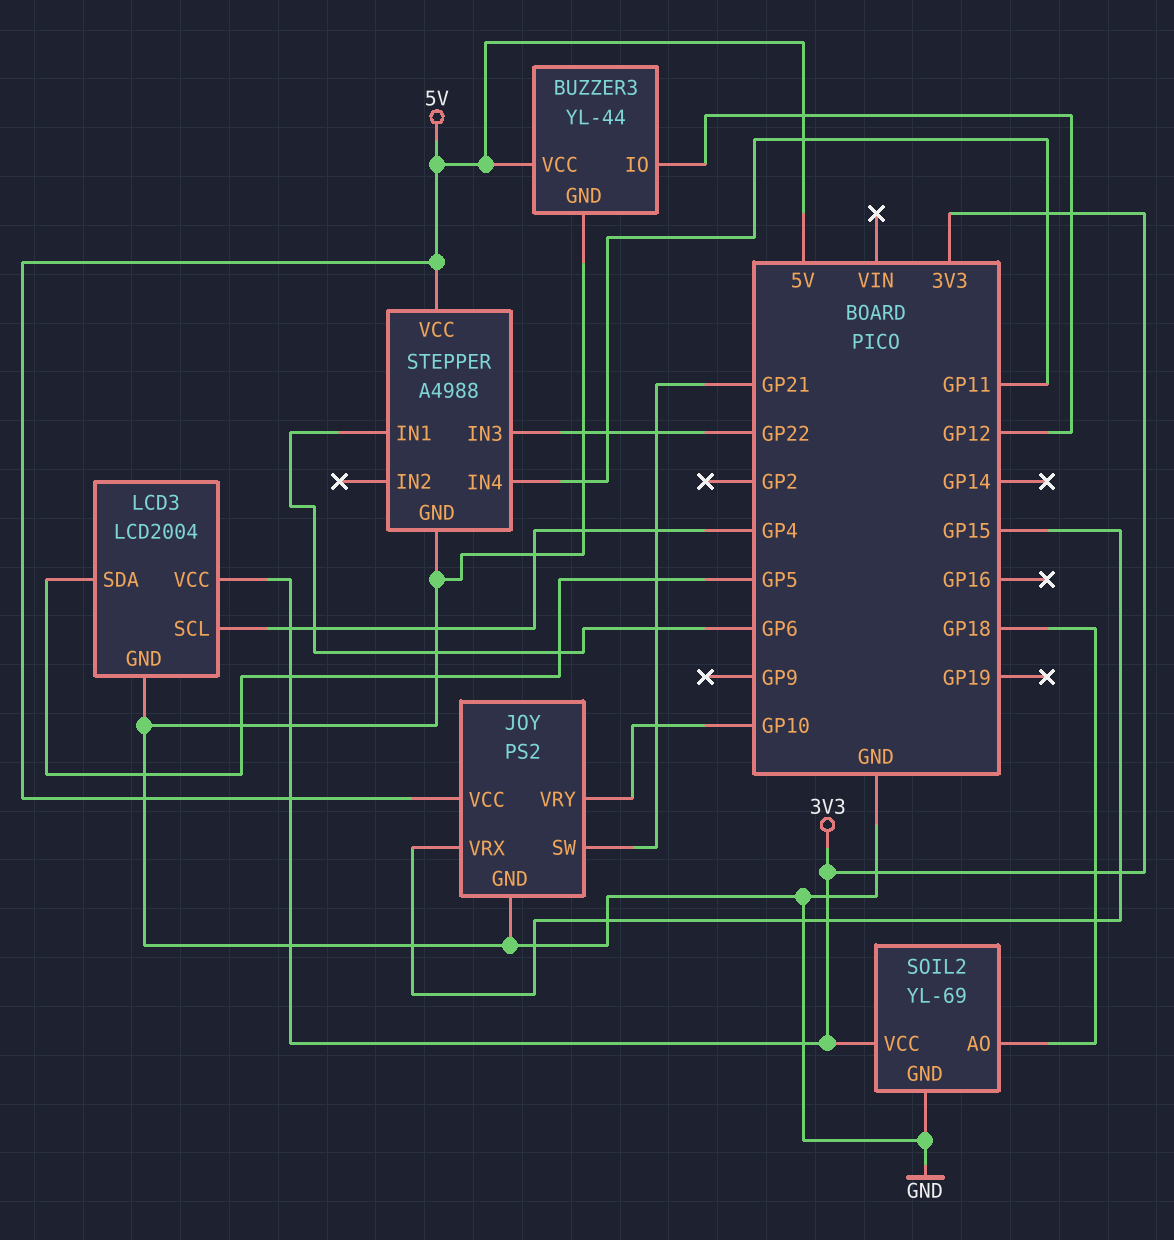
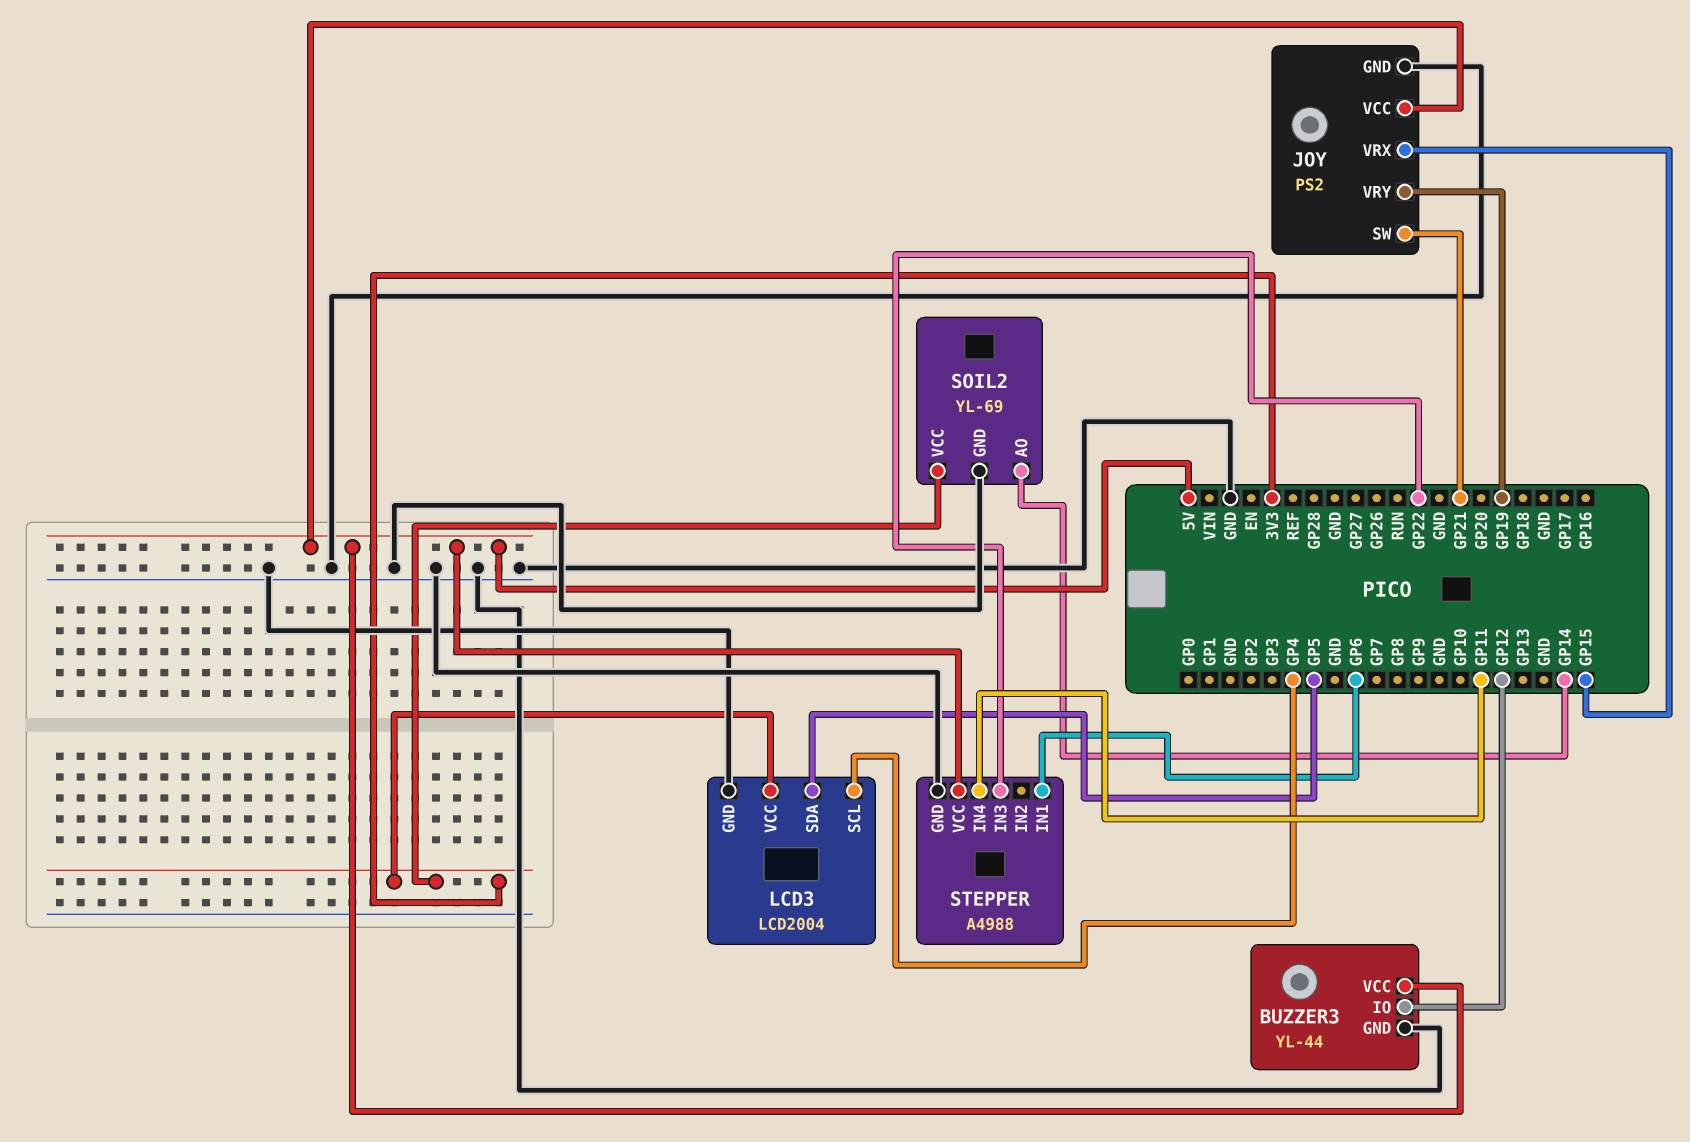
JOY pin VRY: GP10 -> GP19
SOIL2 pin AO: GP18 -> GP14

